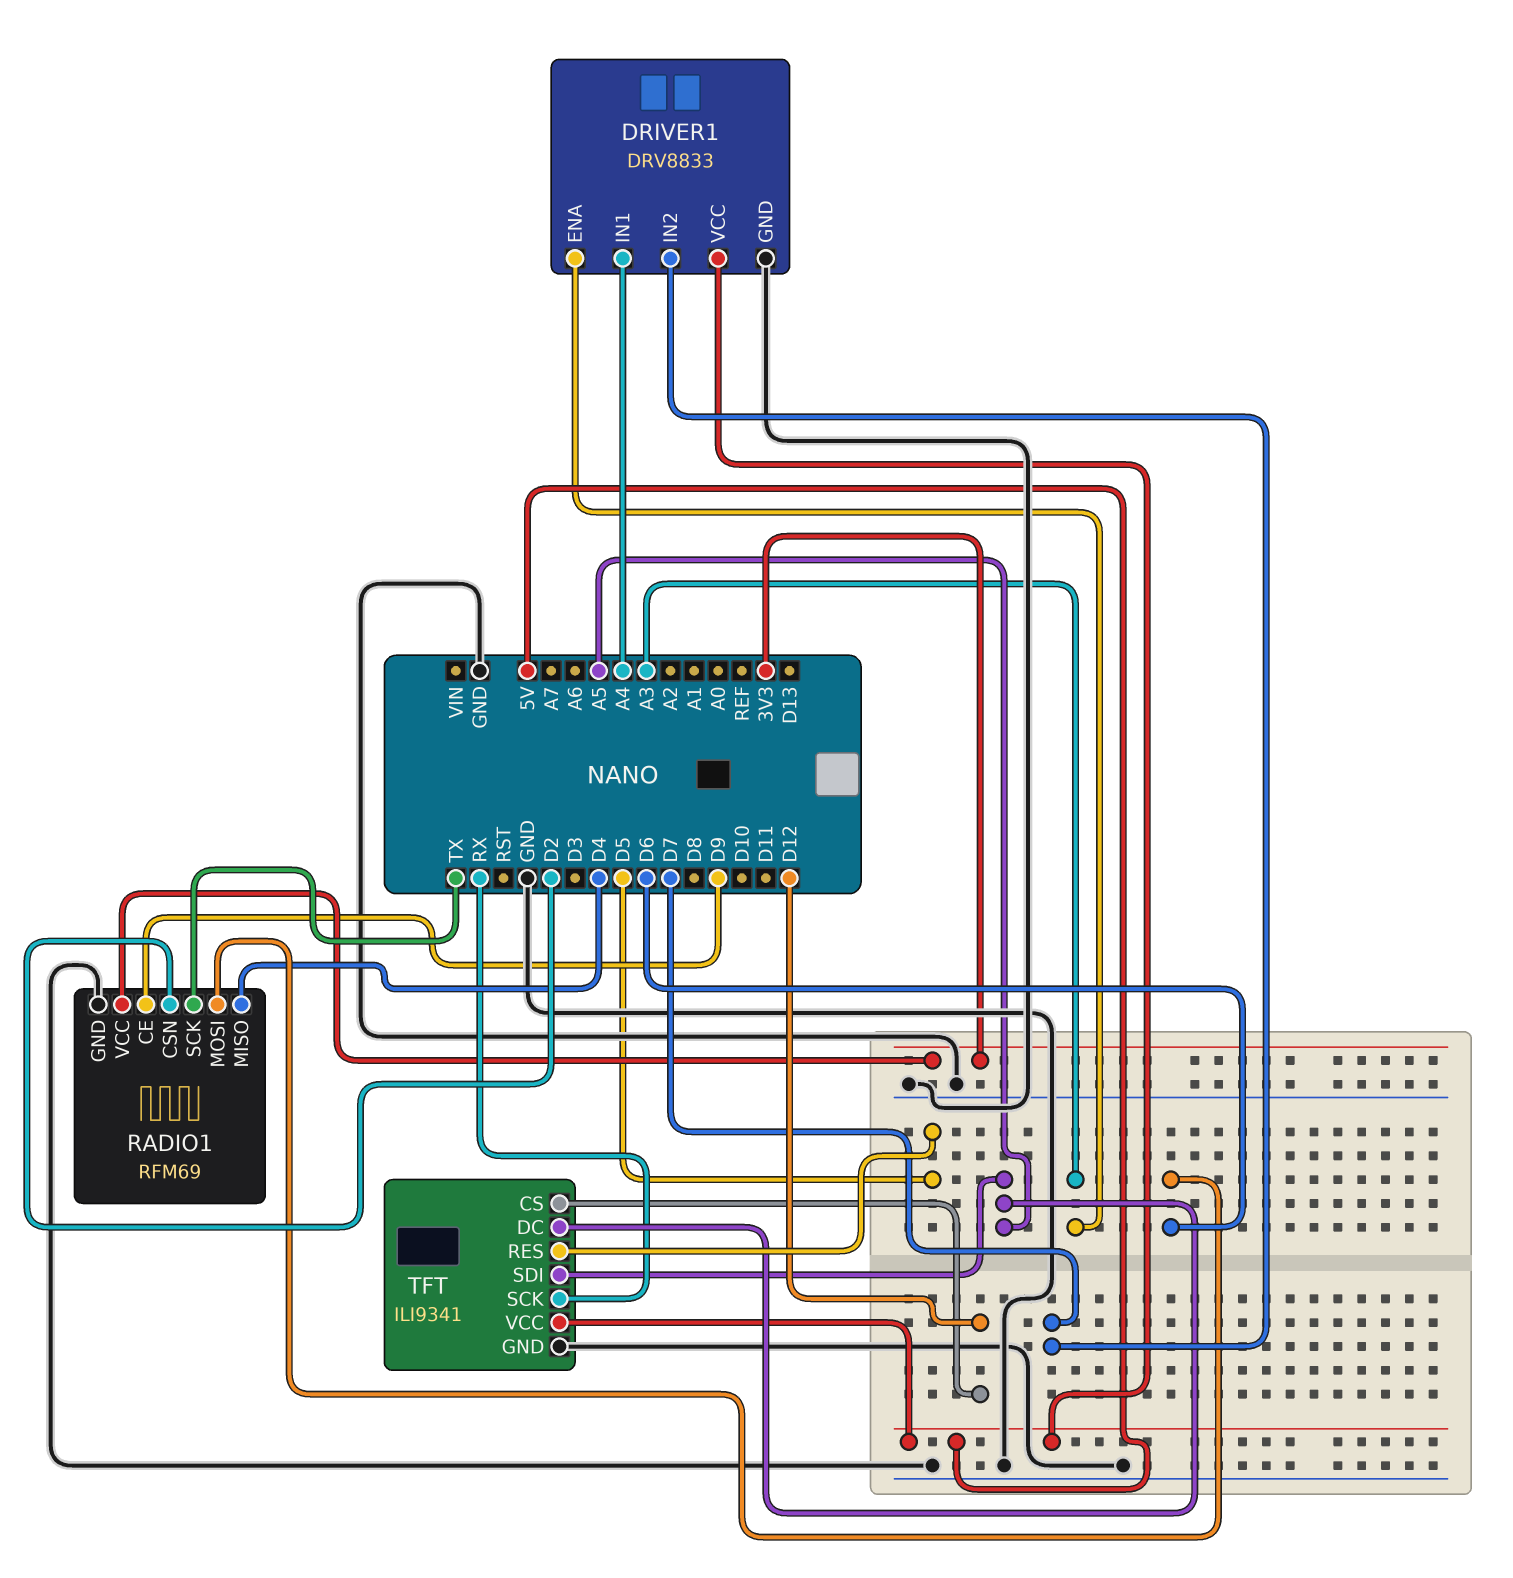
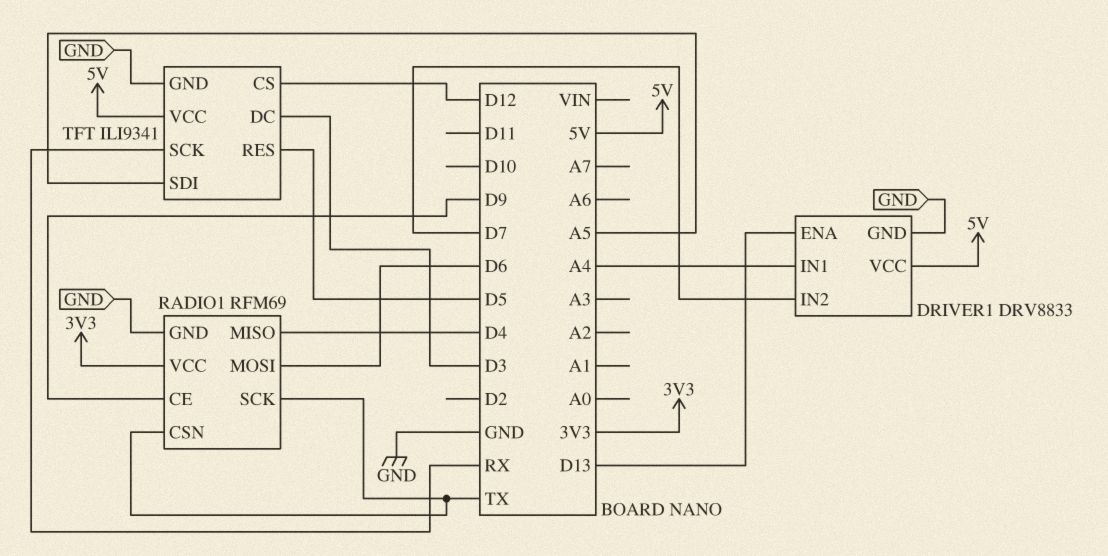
DRIVER1 pin ENA: A3 -> D13
RADIO1 pin CSN: D2 -> TX
TFT pin DC: A5 -> D3

